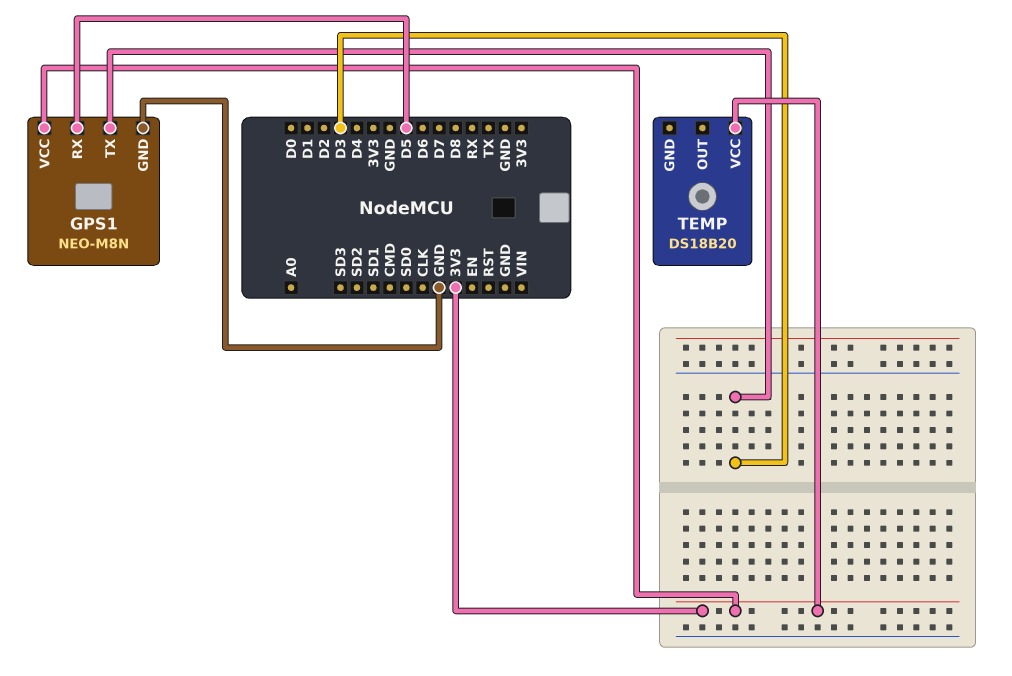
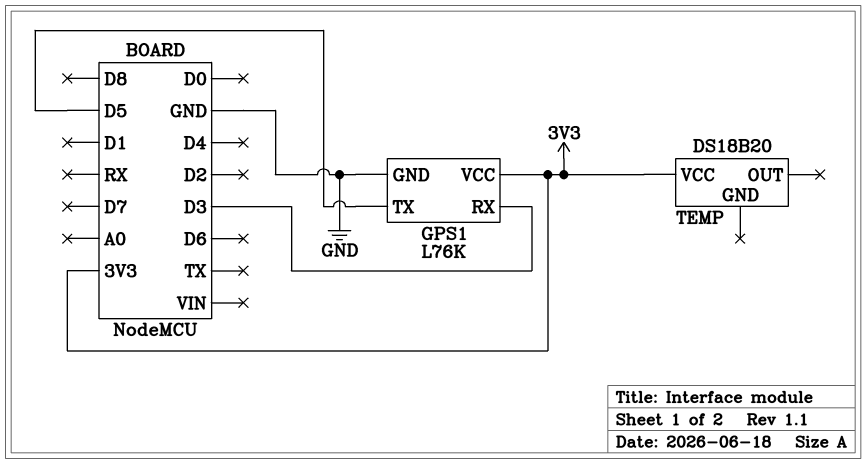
GPS1: NEO-M8N -> L76K
GPS1 pin RX: D5 -> D3
GPS1 pin TX: D3 -> D5

